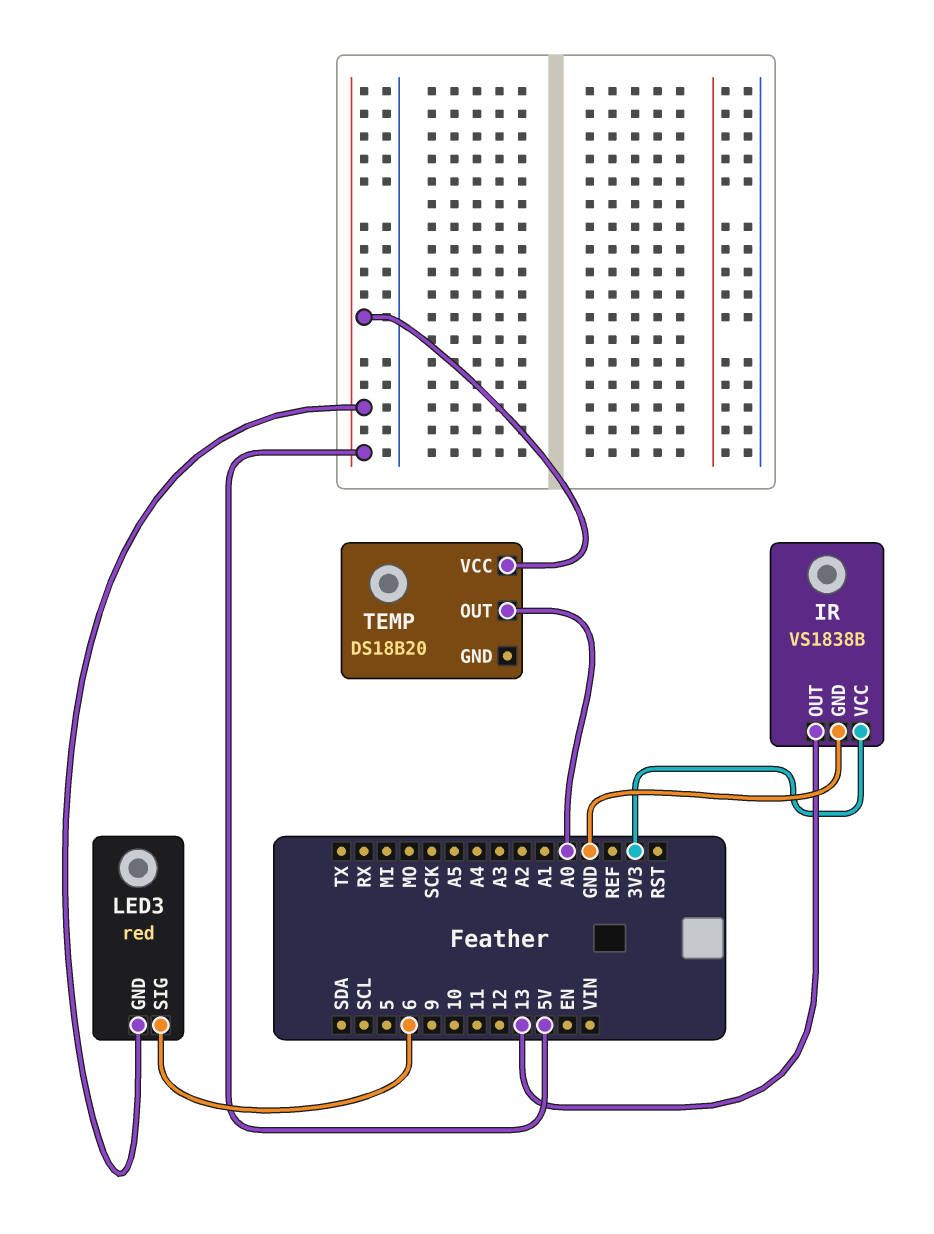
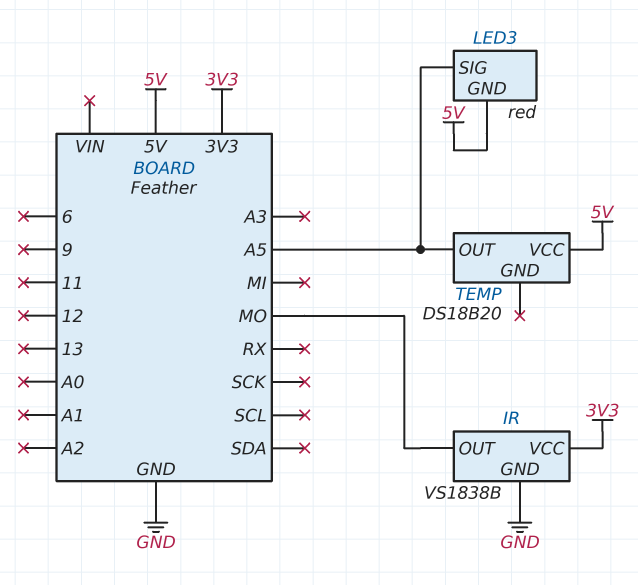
IR pin OUT: 13 -> MO
LED3 pin SIG: 6 -> A5
TEMP pin OUT: A0 -> A5

